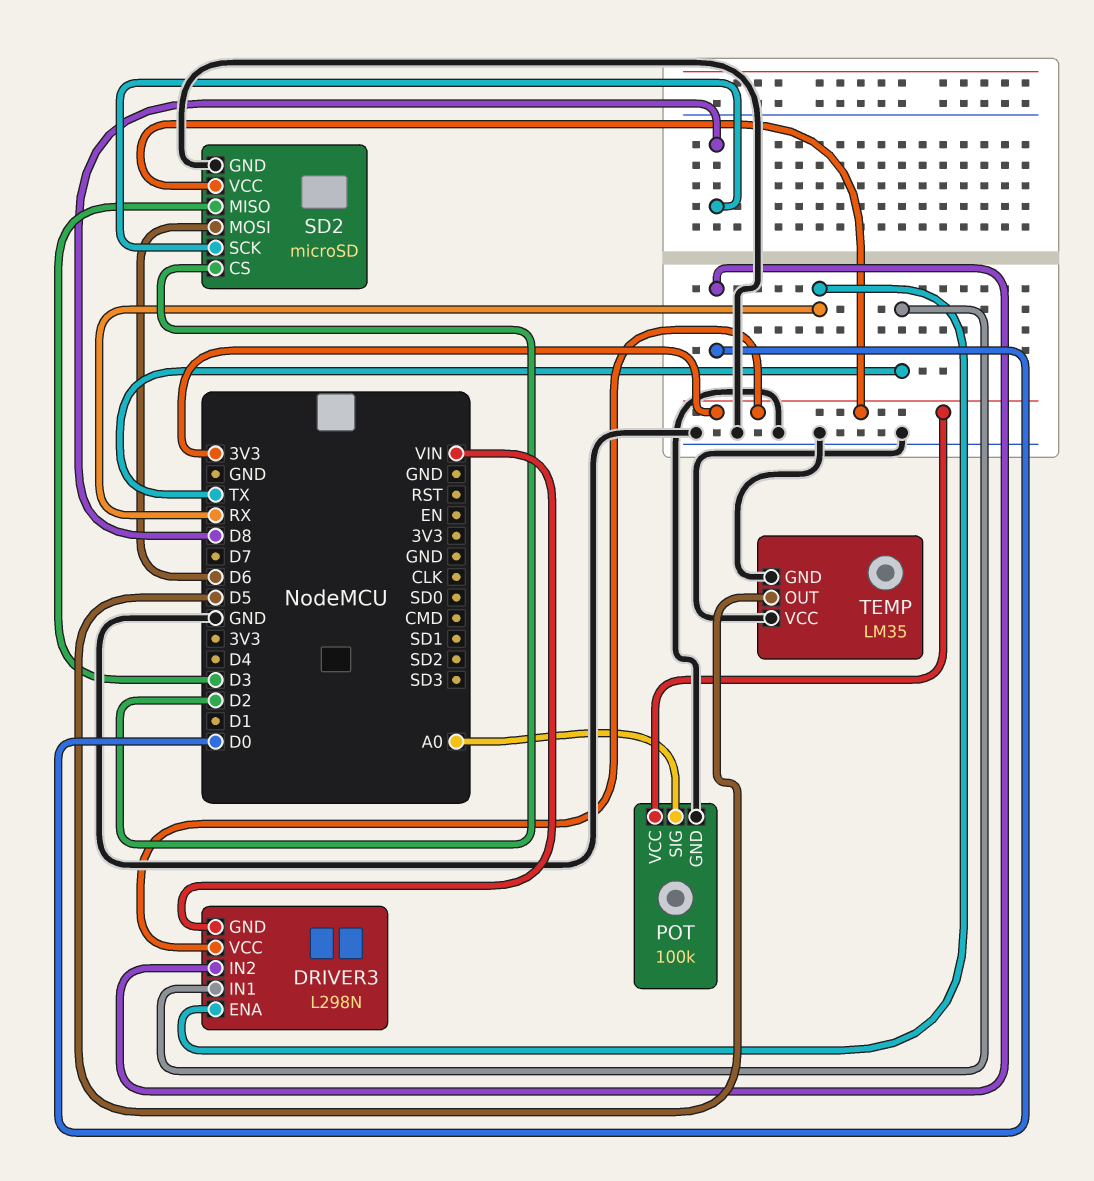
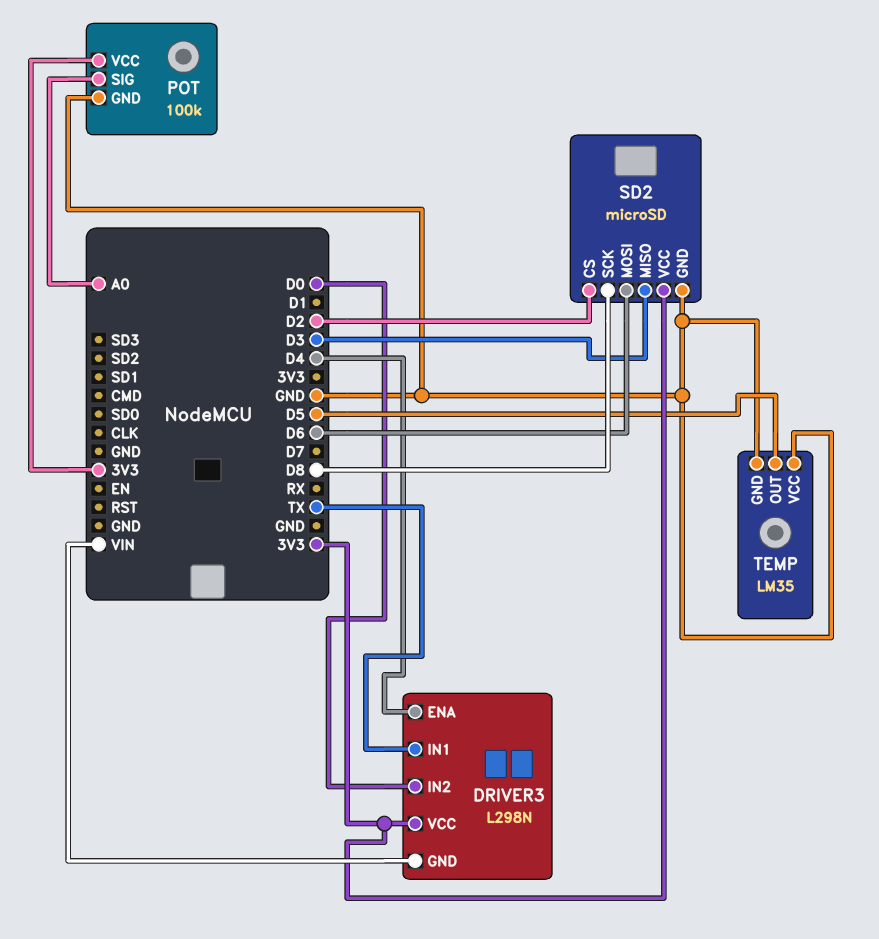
DRIVER3 pin ENA: RX -> D4

